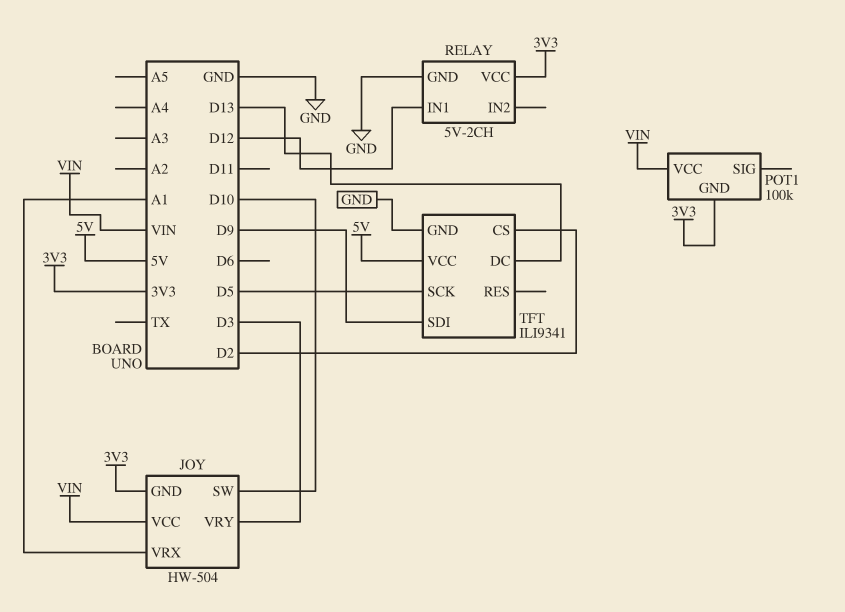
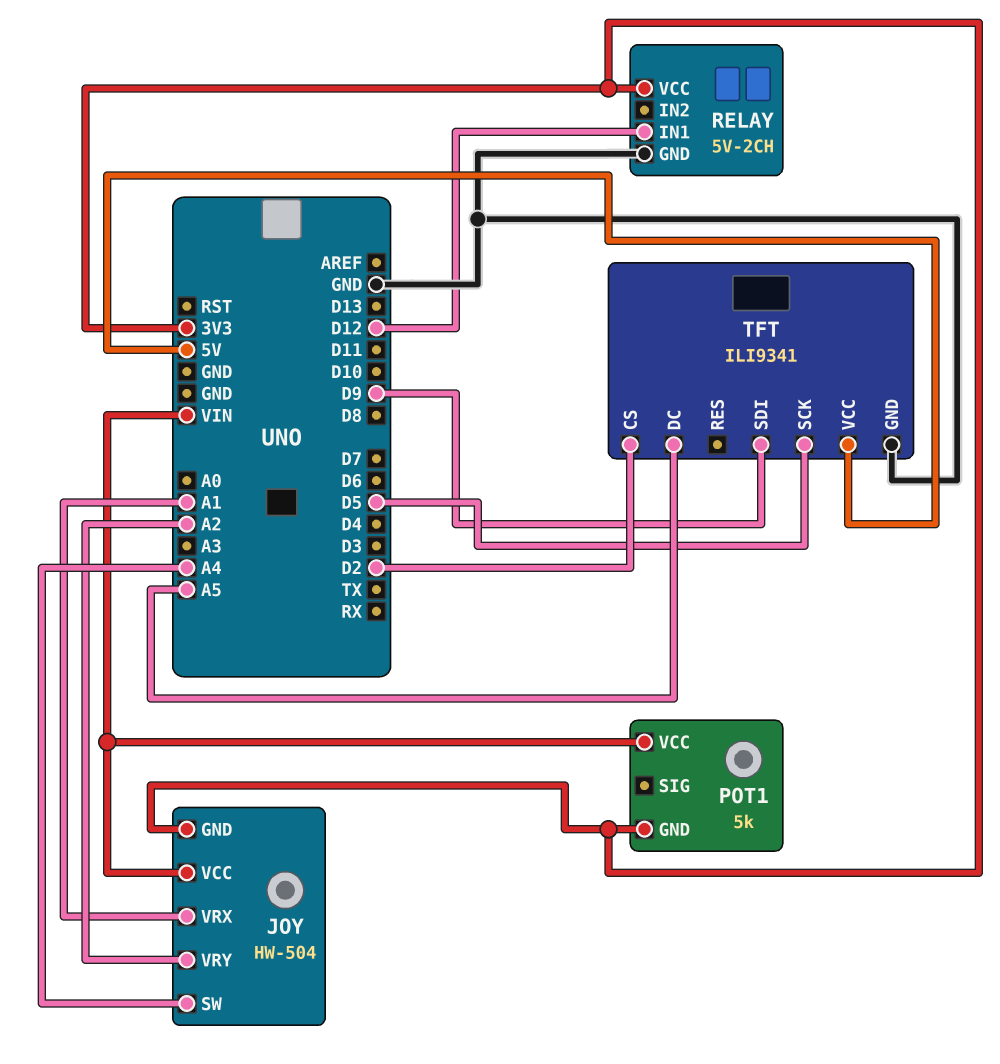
JOY pin SW: D10 -> A4
JOY pin VRY: D3 -> A2
POT1: 100k -> 5k
TFT pin DC: D13 -> A5

